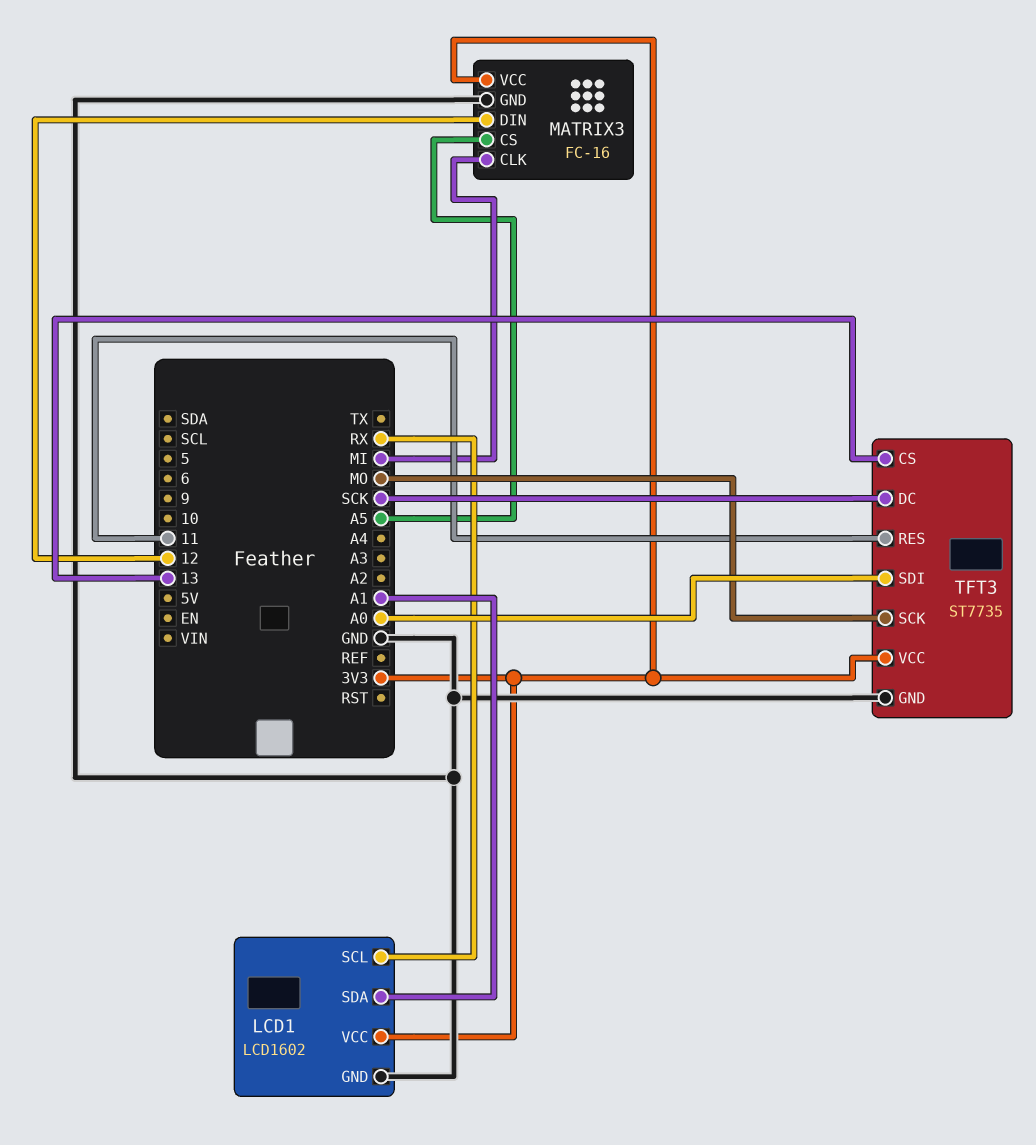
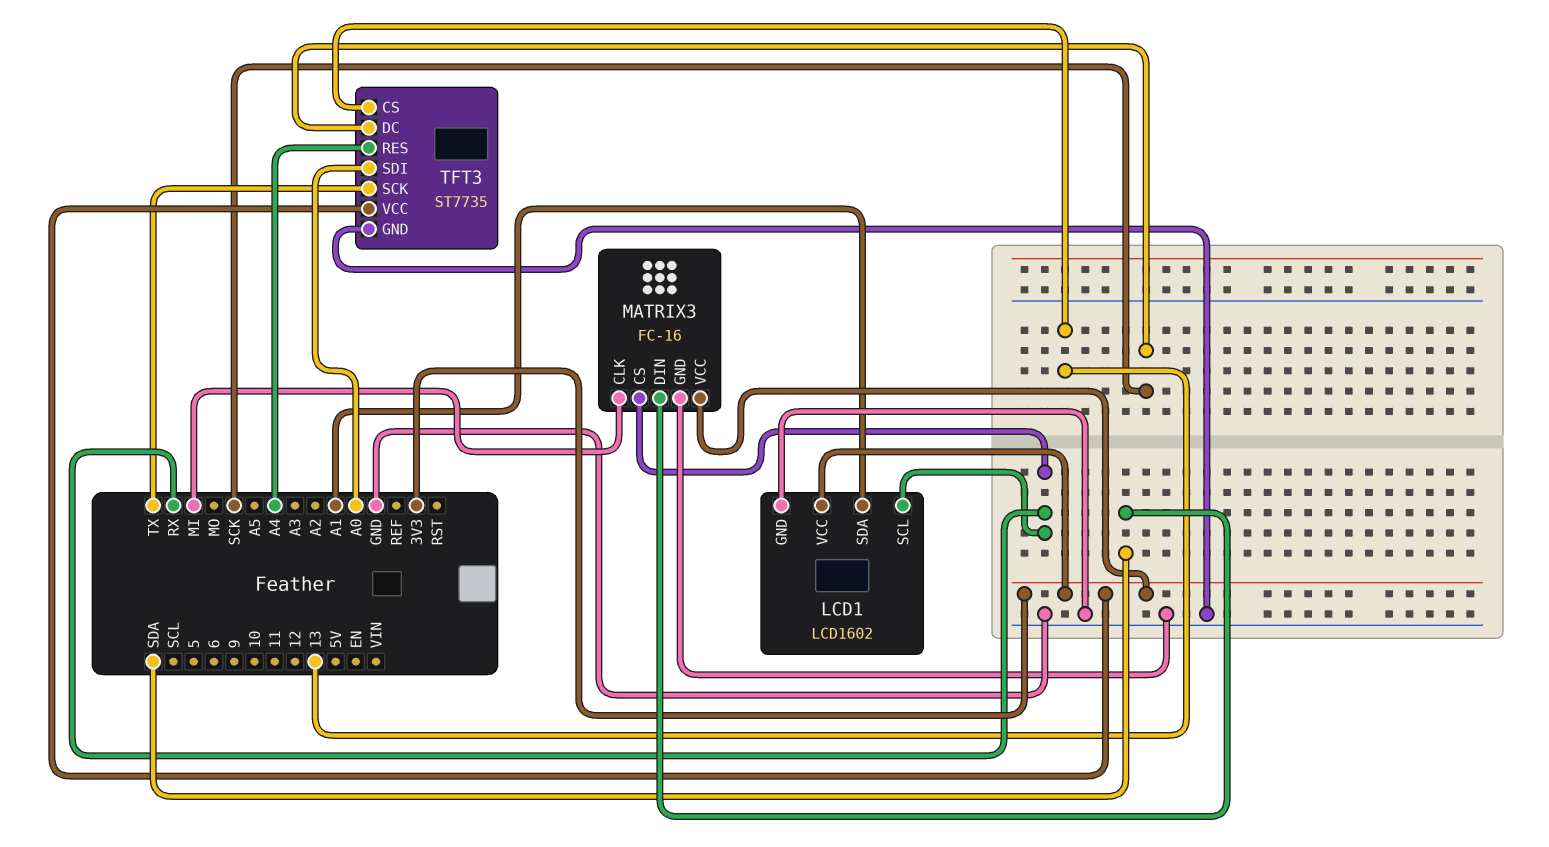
MATRIX3 pin CS: A5 -> RX
MATRIX3 pin DIN: 12 -> SDA
TFT3 pin RES: 11 -> A4
TFT3 pin SCK: MO -> TX

